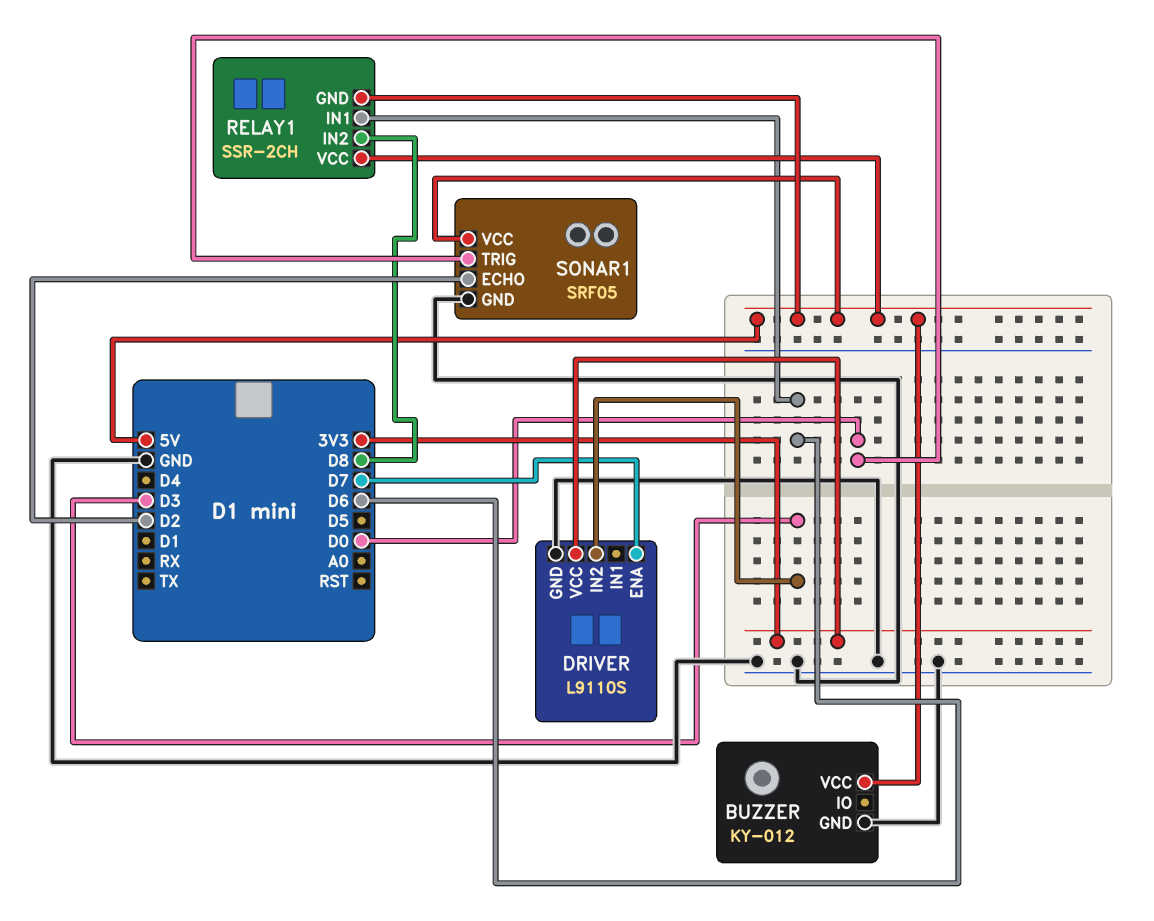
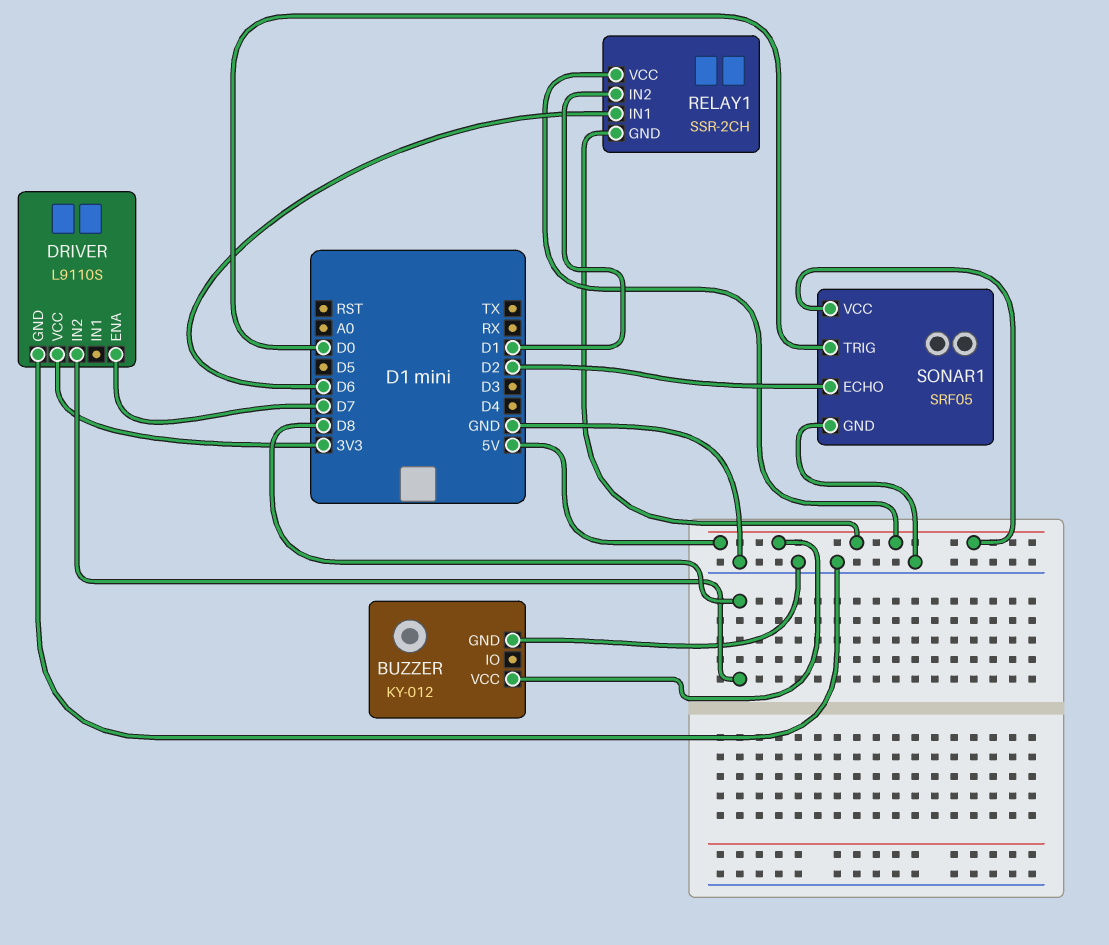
DRIVER pin IN2: D3 -> D8
RELAY1 pin IN2: D8 -> D1

